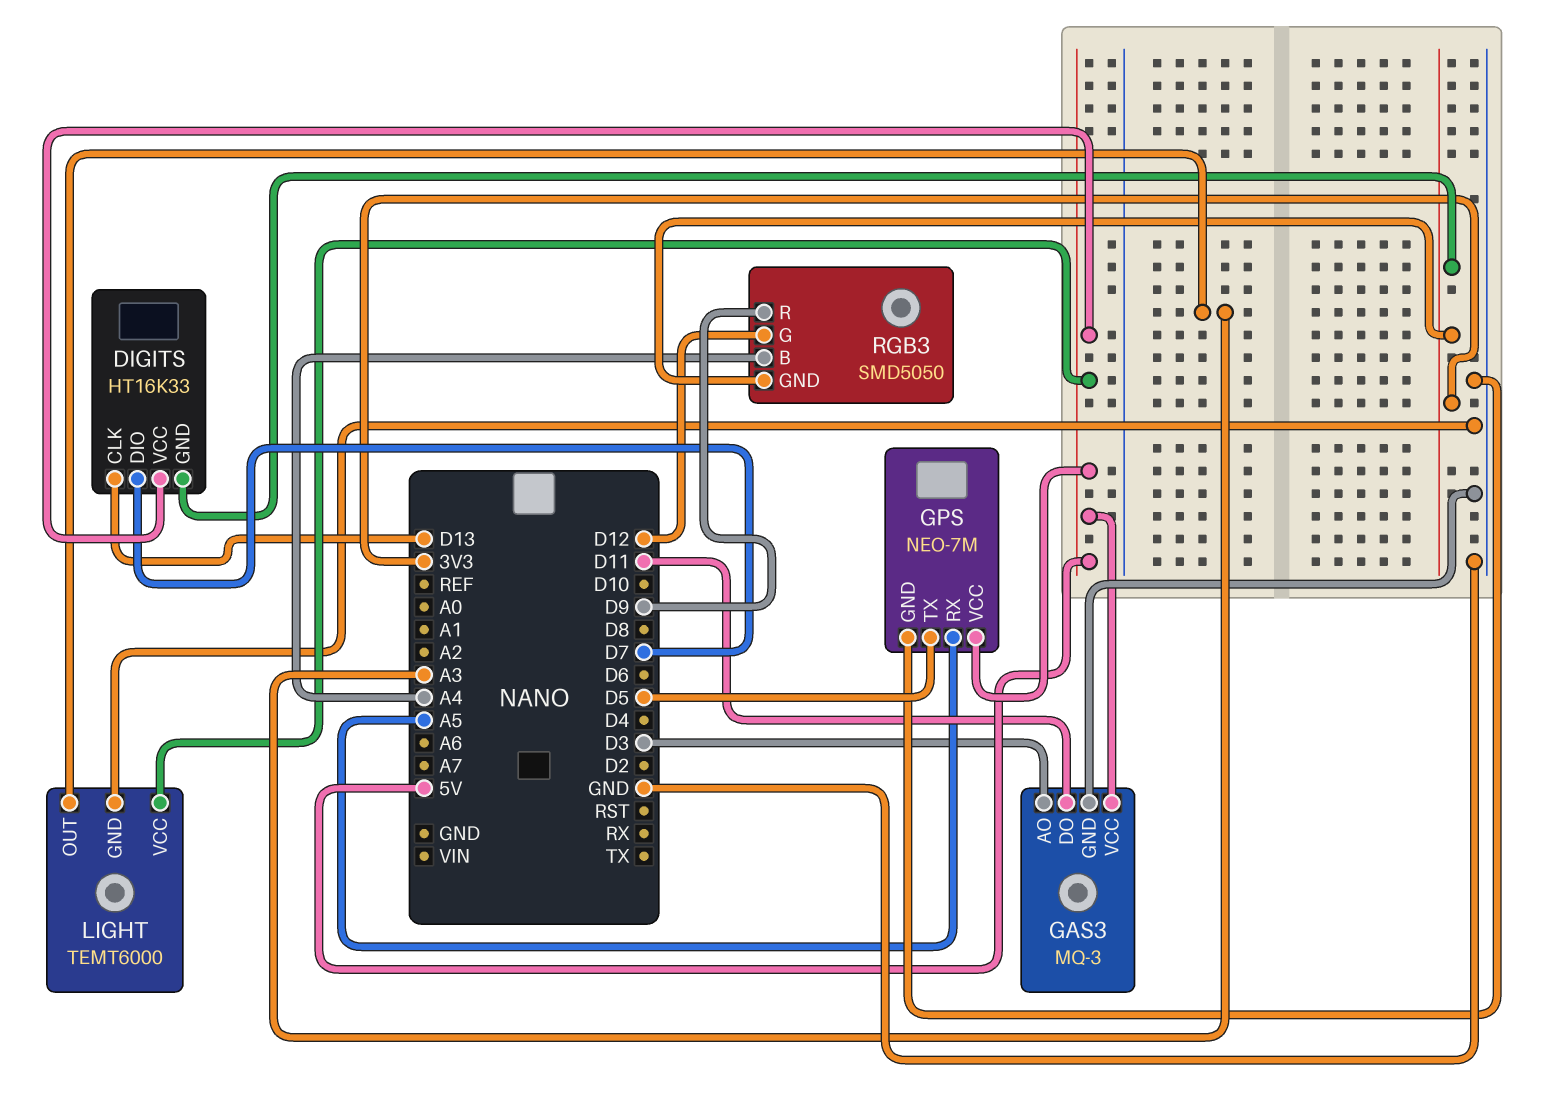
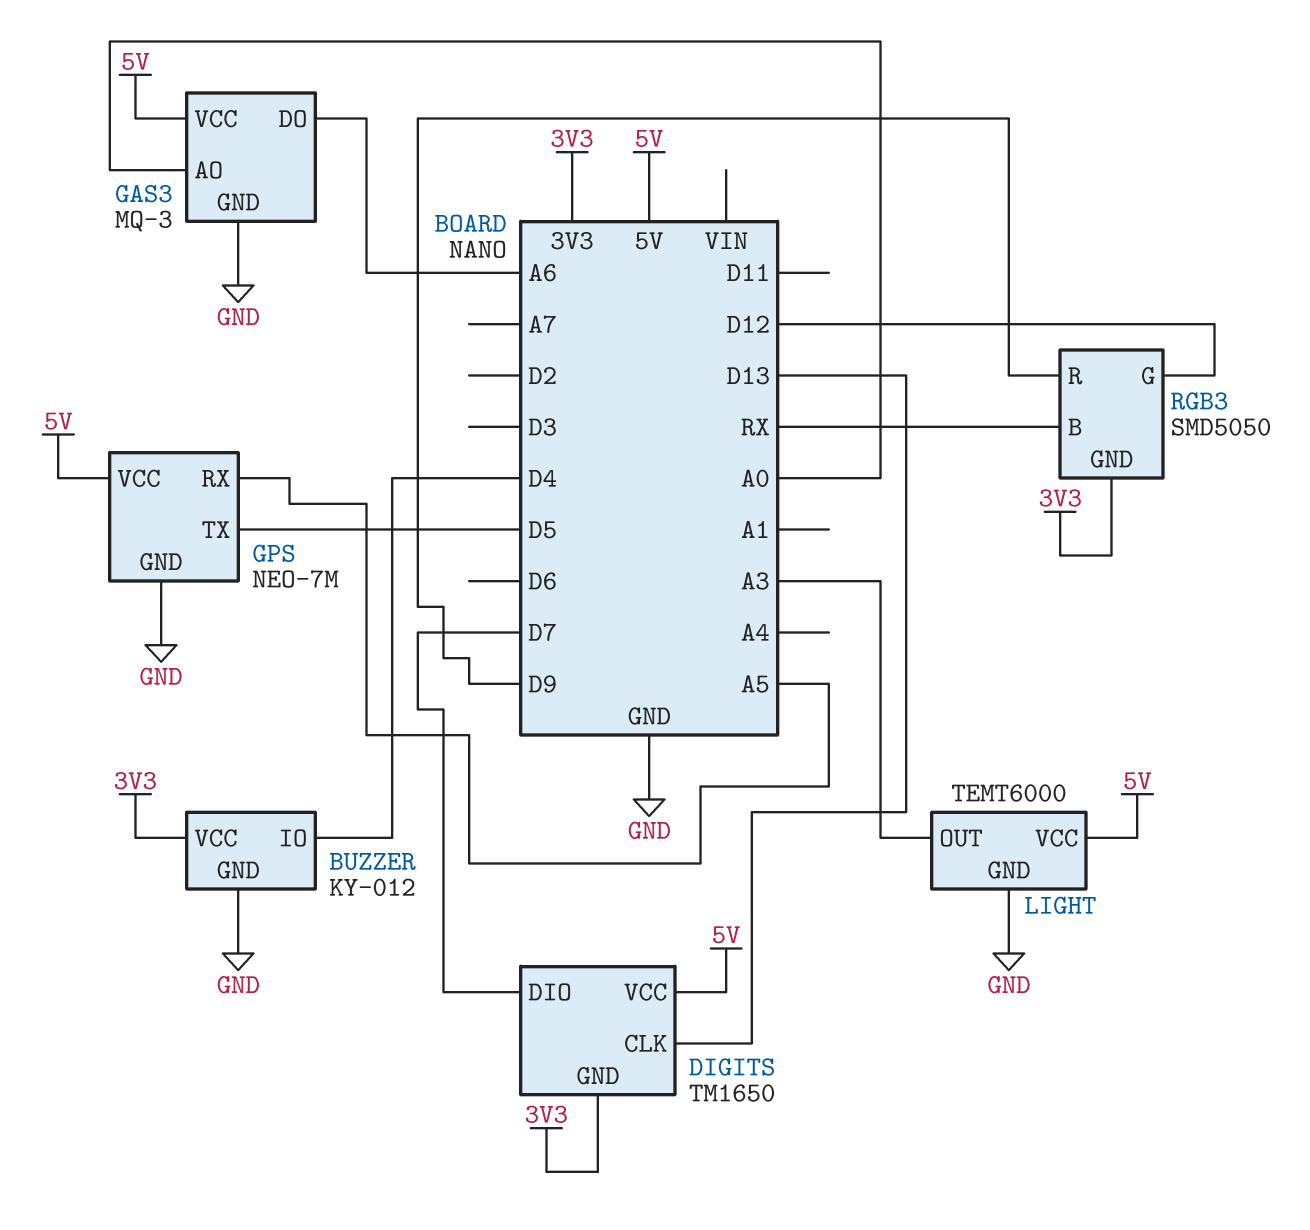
BUZZER: none -> KY-012
BUZZER pin GND: none -> GND
BUZZER pin IO: none -> D4
BUZZER pin VCC: none -> 3V3
DIGITS: HT16K33 -> TM1650
GAS3 pin AO: D3 -> A0
GAS3 pin DO: D11 -> A6
RGB3 pin B: A4 -> RX

